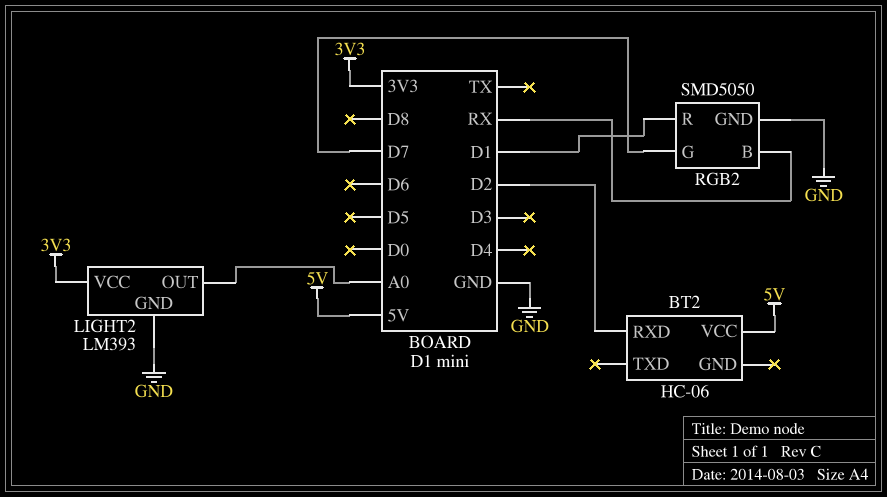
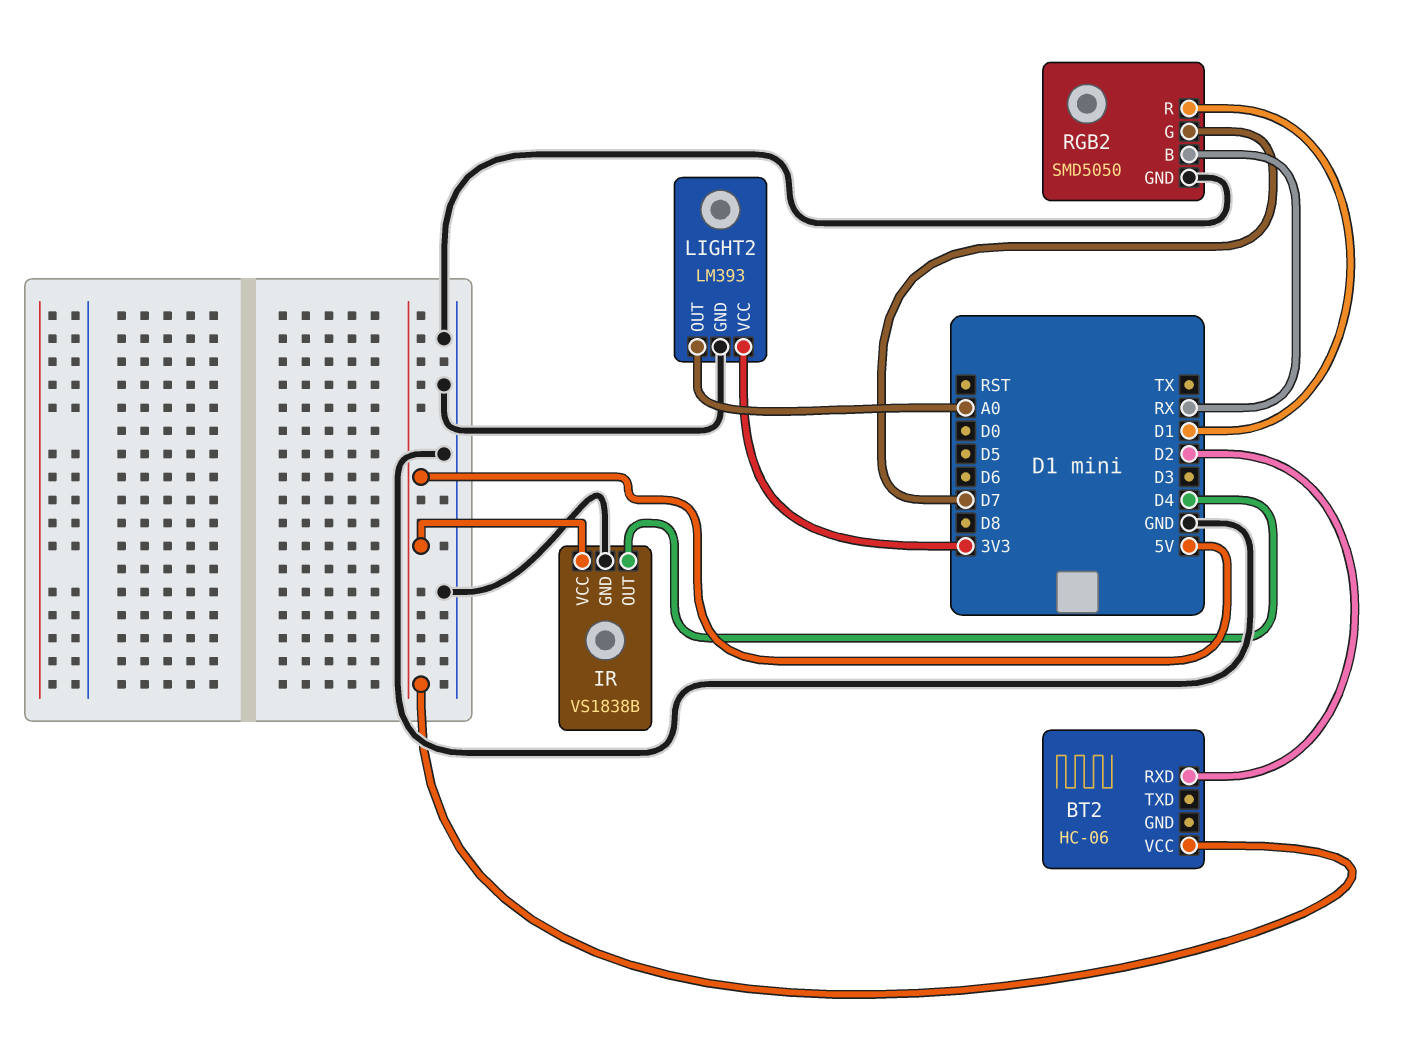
IR: none -> VS1838B
IR pin GND: none -> GND
IR pin OUT: none -> D4
IR pin VCC: none -> 5V

